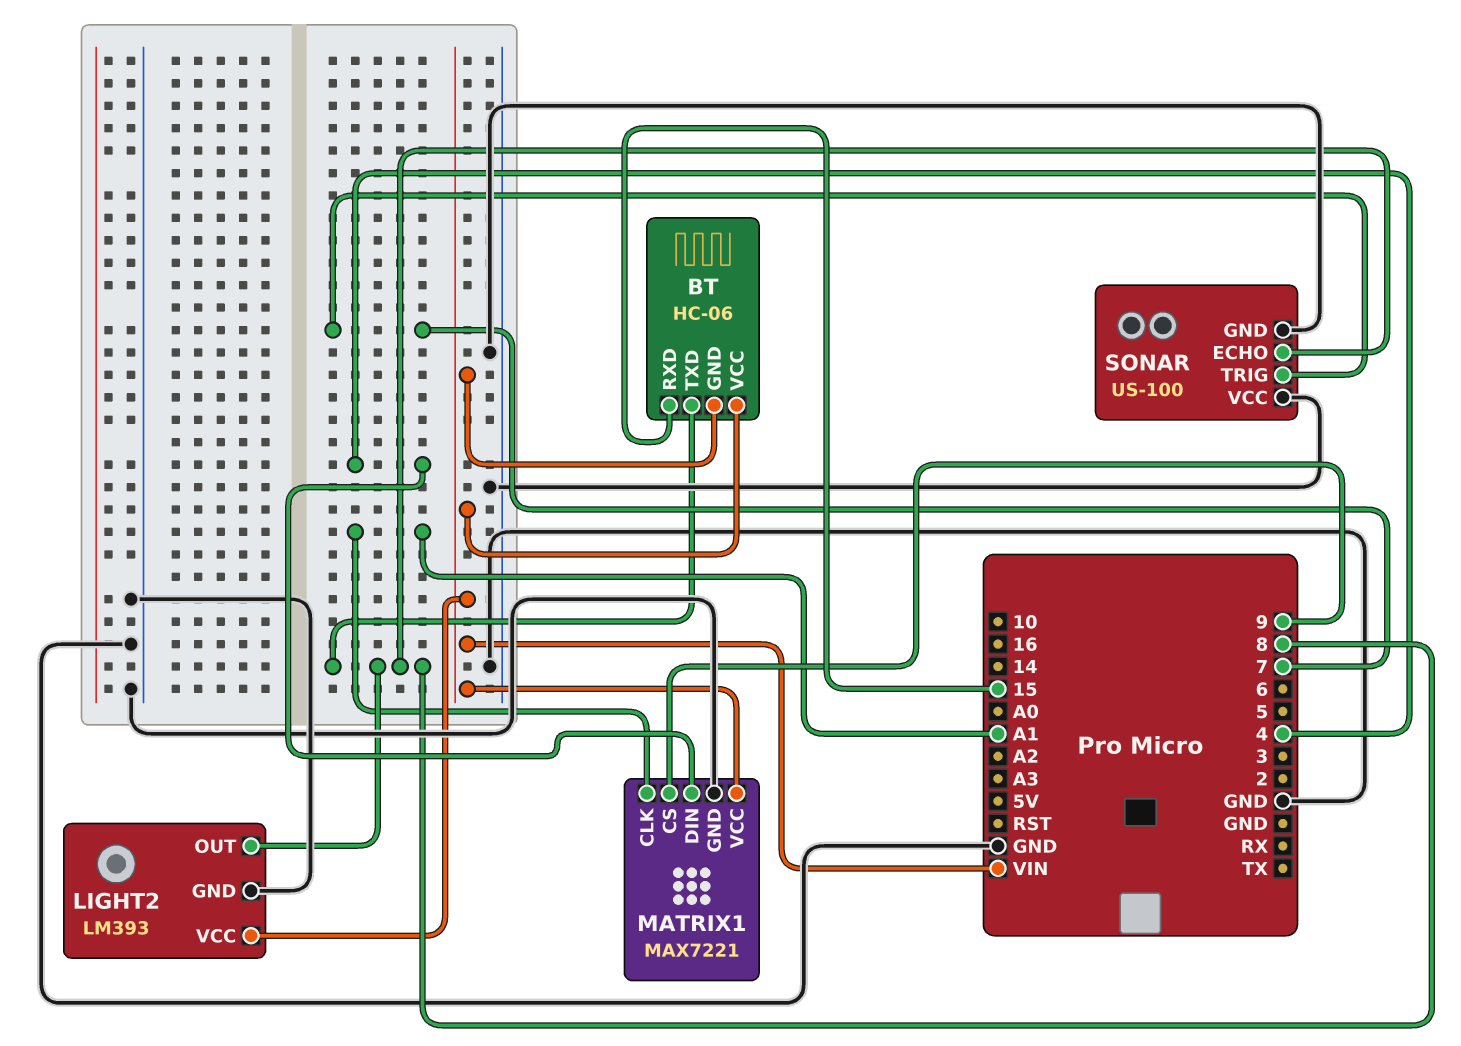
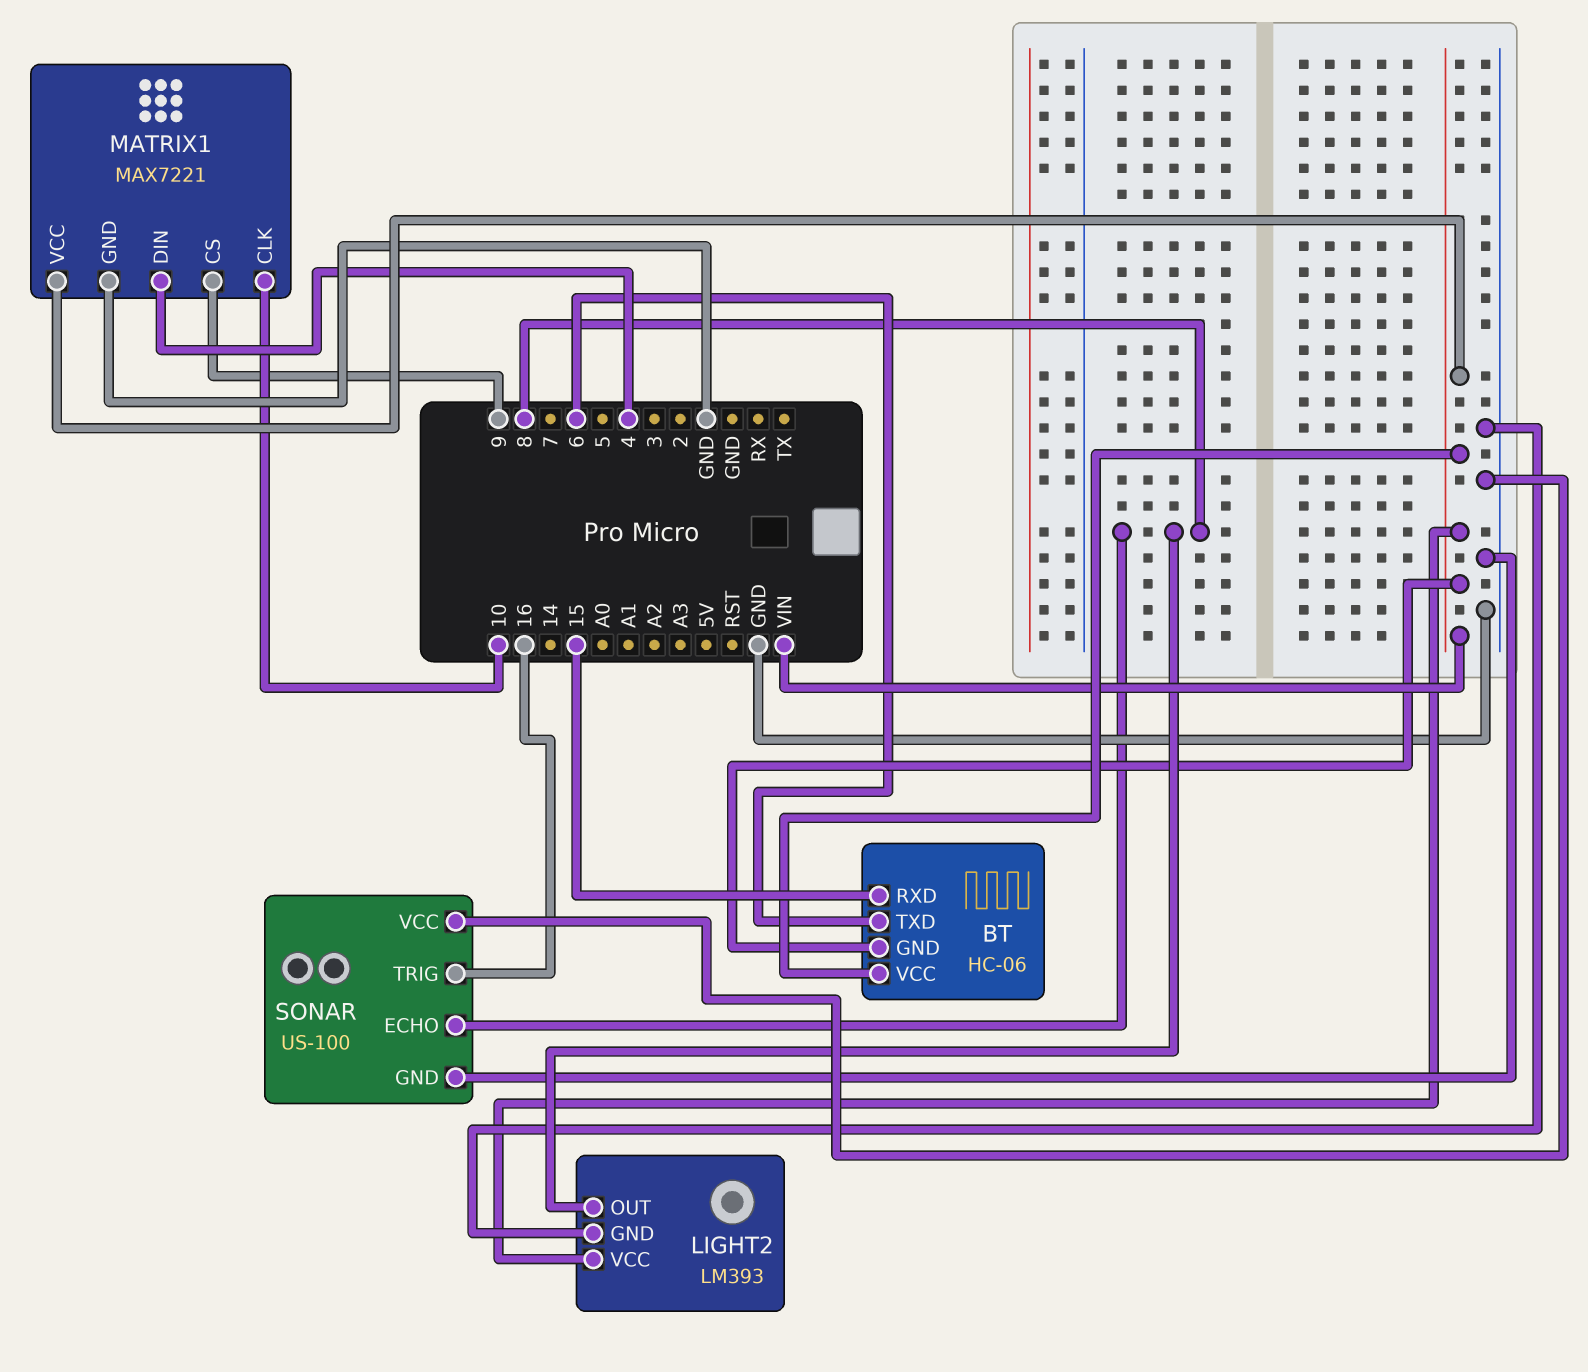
BT pin TXD: 8 -> 6
MATRIX1 pin CLK: A1 -> 10
SONAR pin TRIG: 7 -> 16

